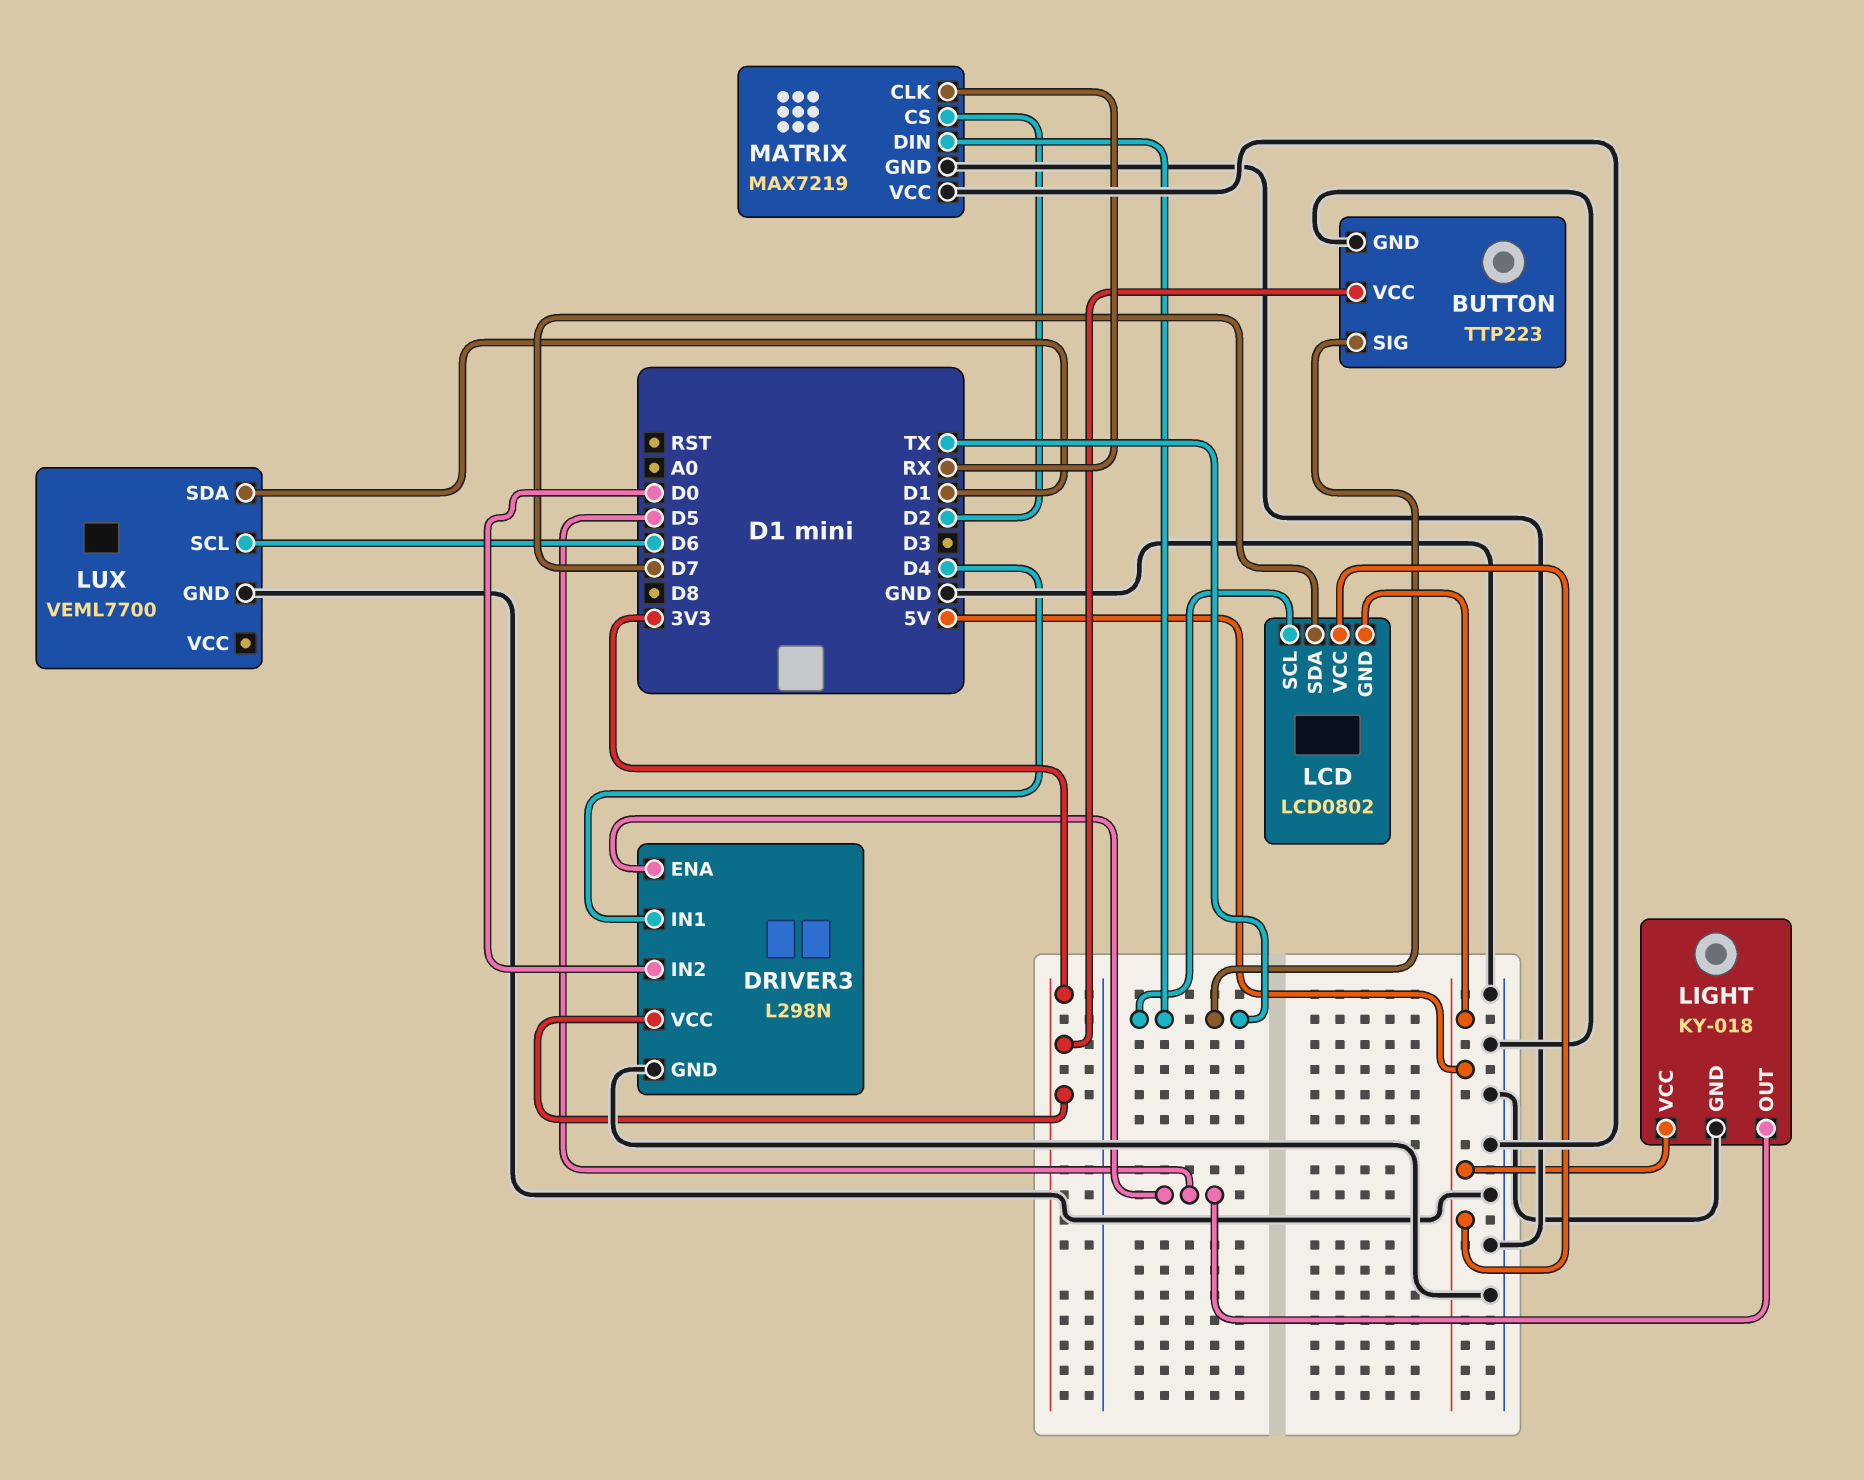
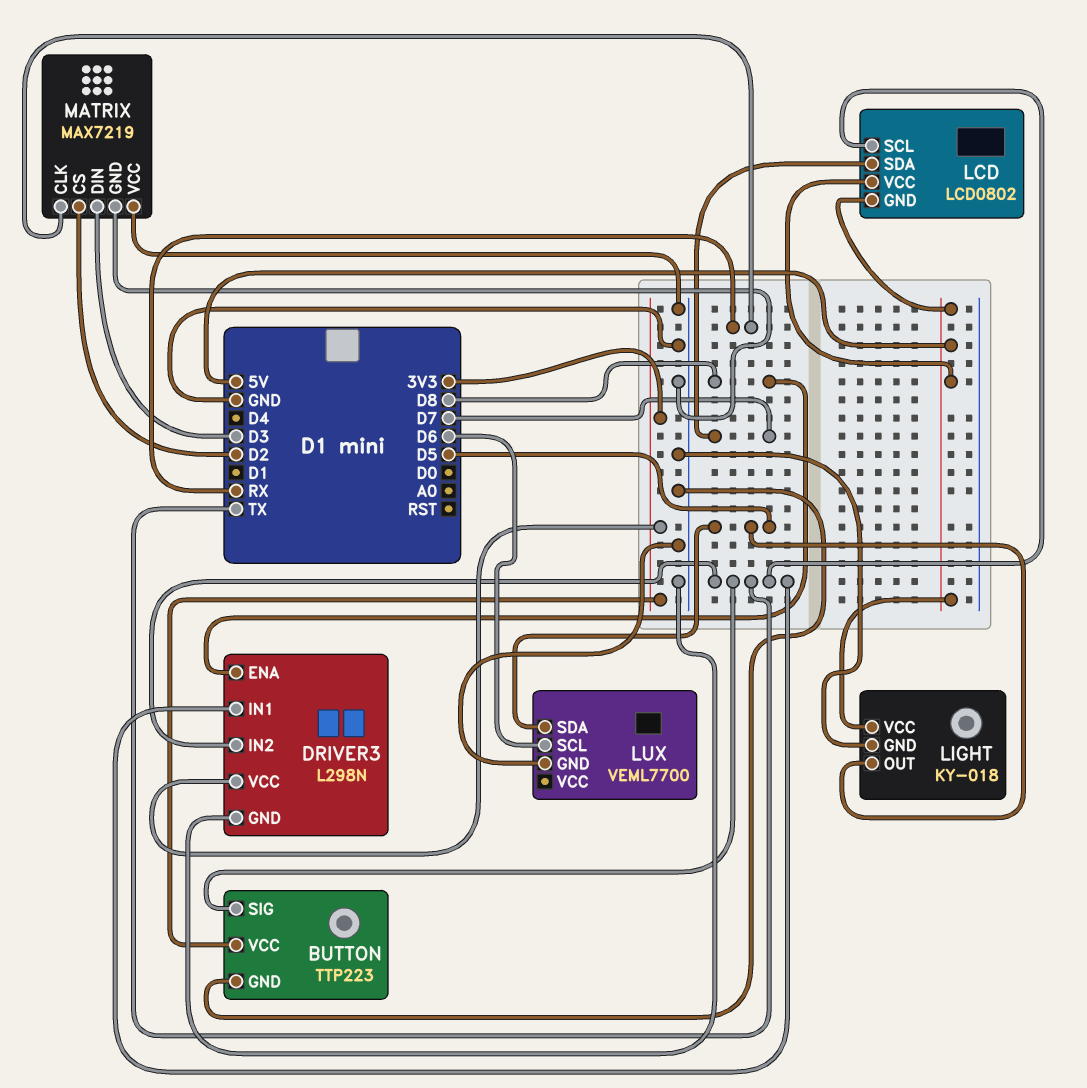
DRIVER3 pin ENA: D5 -> D8
DRIVER3 pin IN1: D4 -> TX
DRIVER3 pin IN2: D0 -> TX
LUX pin SDA: D1 -> D5
MATRIX pin DIN: TX -> D3

